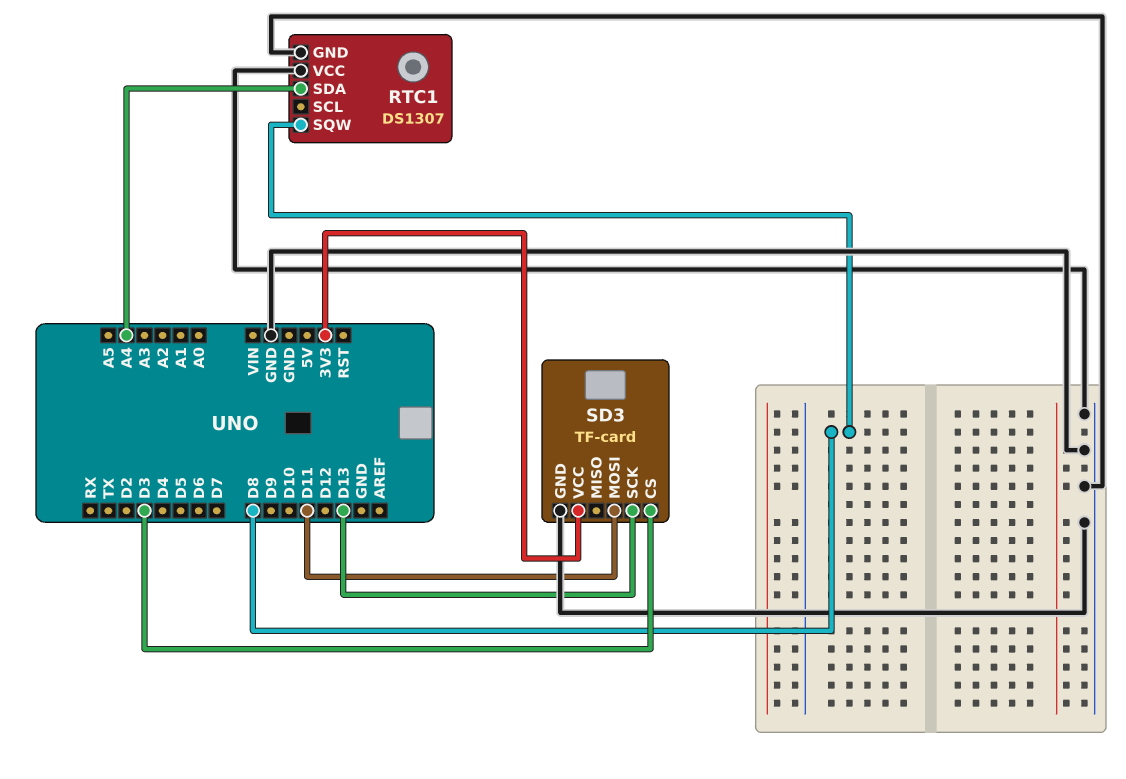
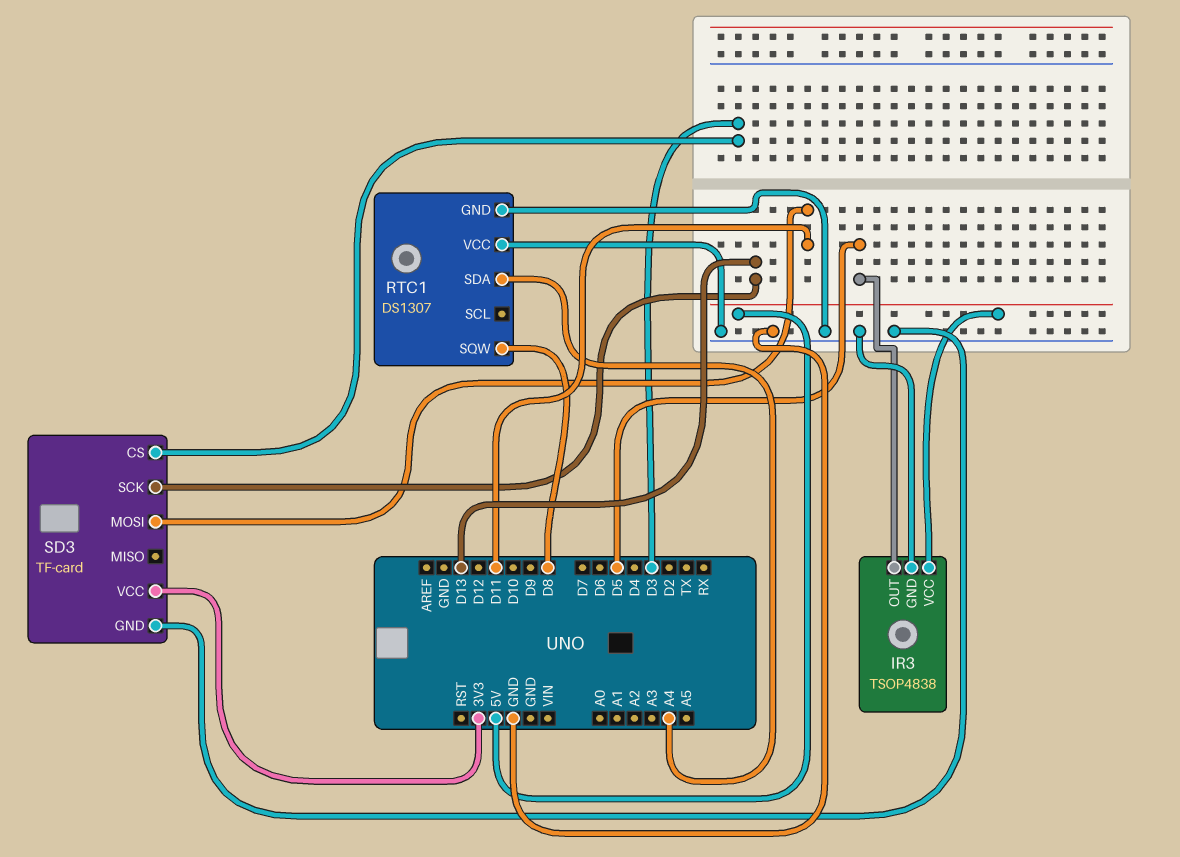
IR3: none -> TSOP4838
IR3 pin GND: none -> GND
IR3 pin OUT: none -> D5
IR3 pin VCC: none -> 5V

